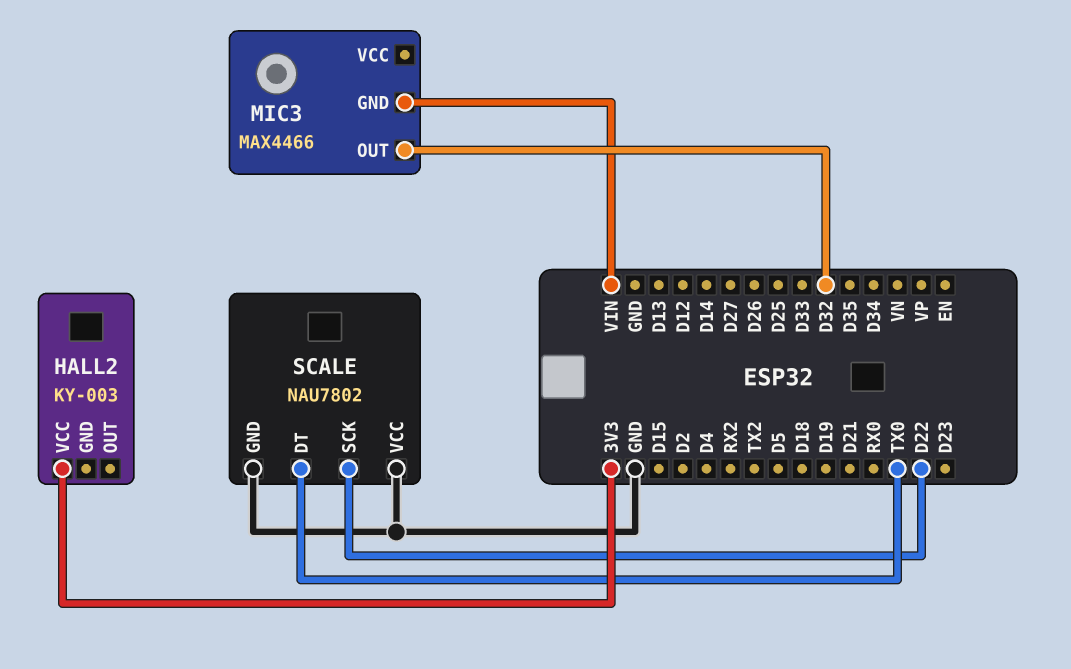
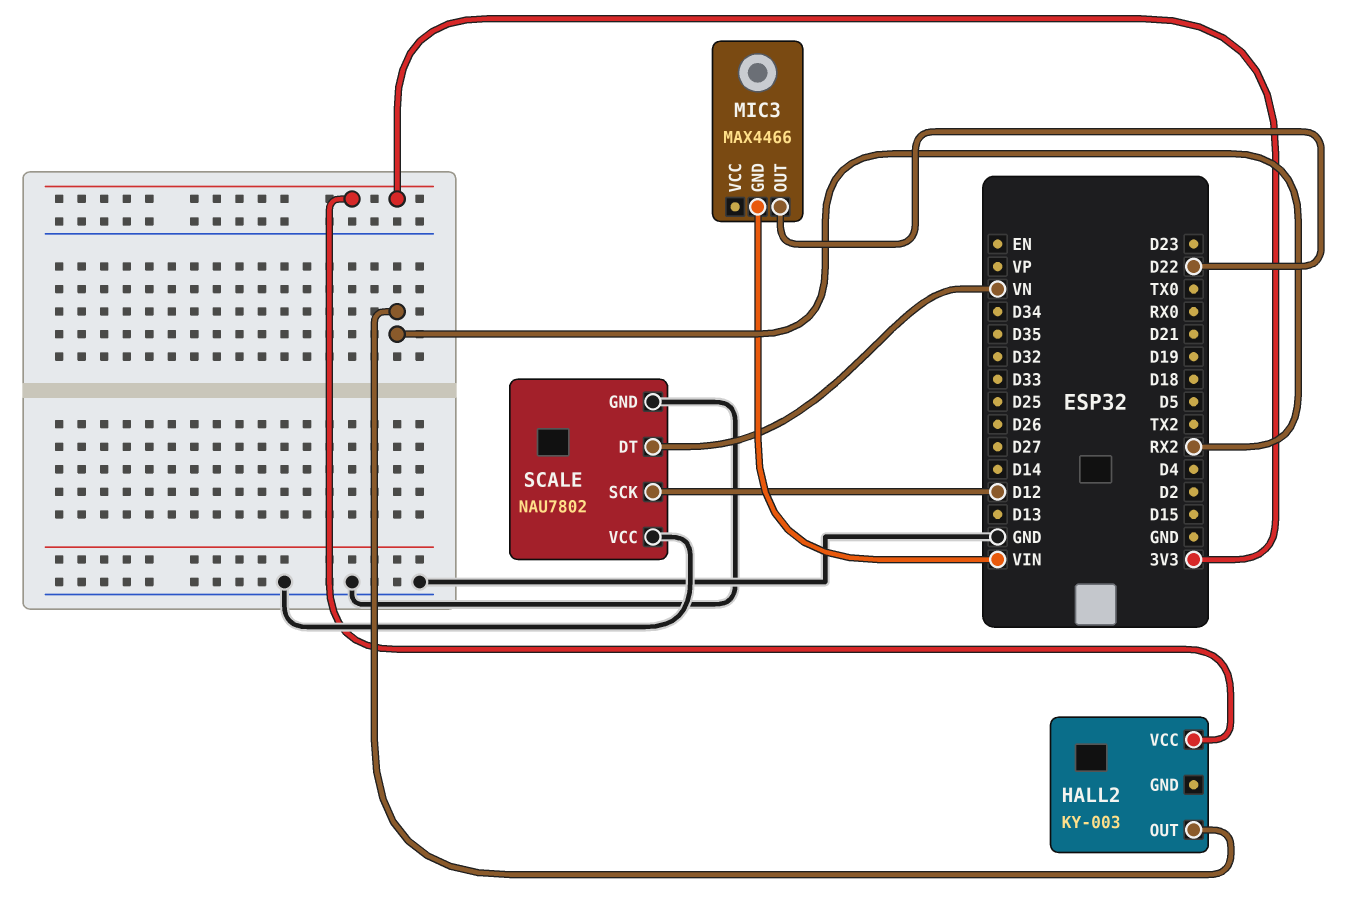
HALL2 pin OUT: none -> RX2
MIC3 pin OUT: D32 -> D22
SCALE pin DT: TX0 -> VN
SCALE pin SCK: D22 -> D12

